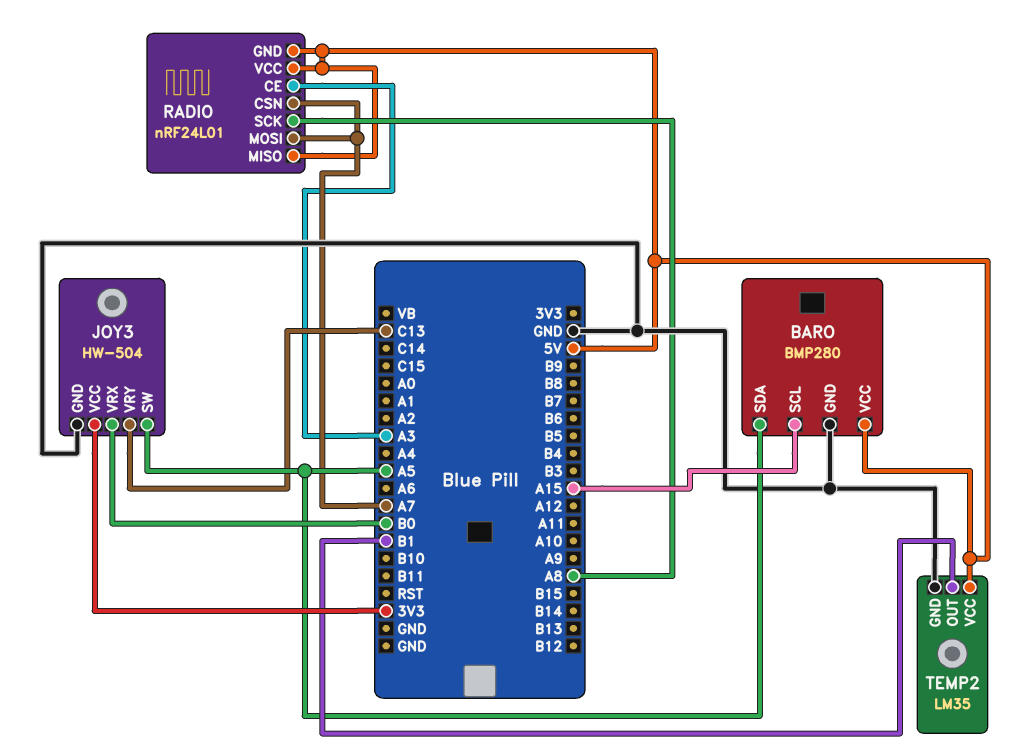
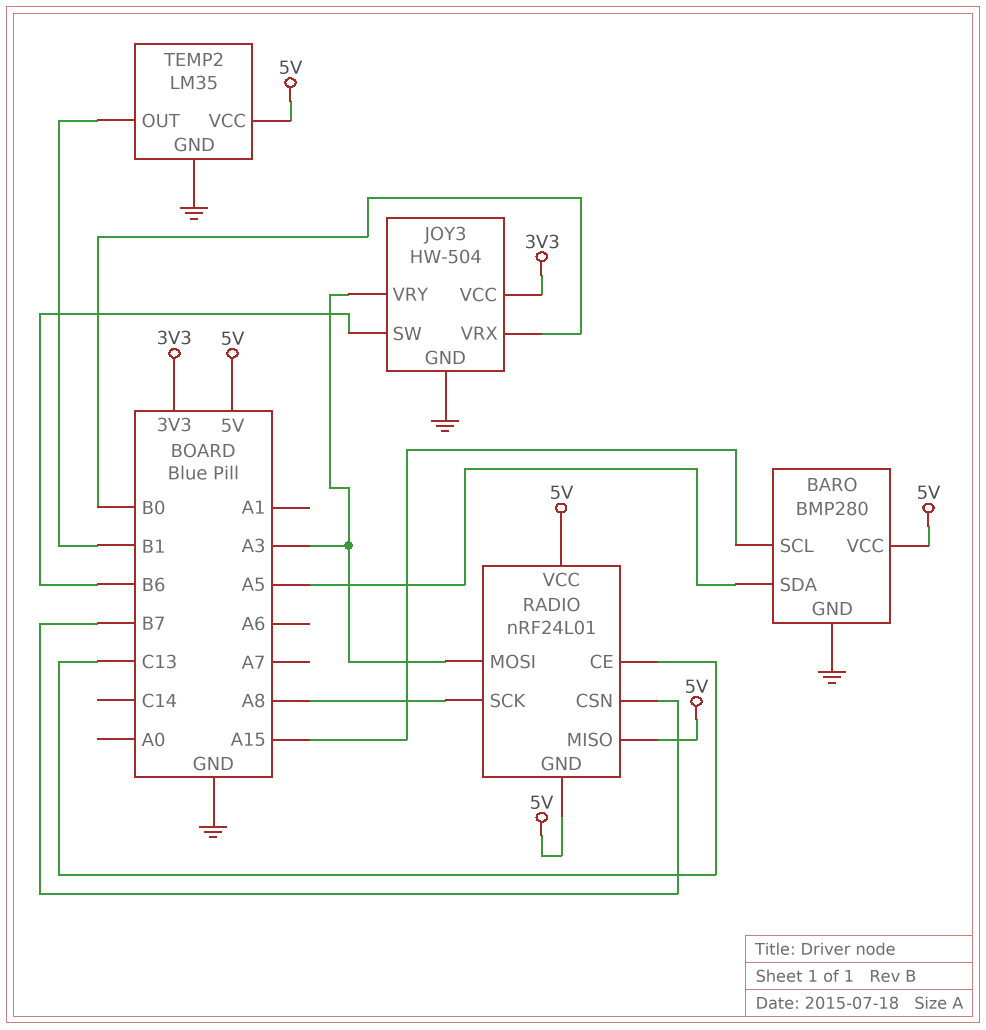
JOY3 pin SW: A5 -> B6
JOY3 pin VRY: C13 -> A3
RADIO pin CE: A3 -> C13
RADIO pin CSN: A7 -> B7
RADIO pin MOSI: A7 -> A3

